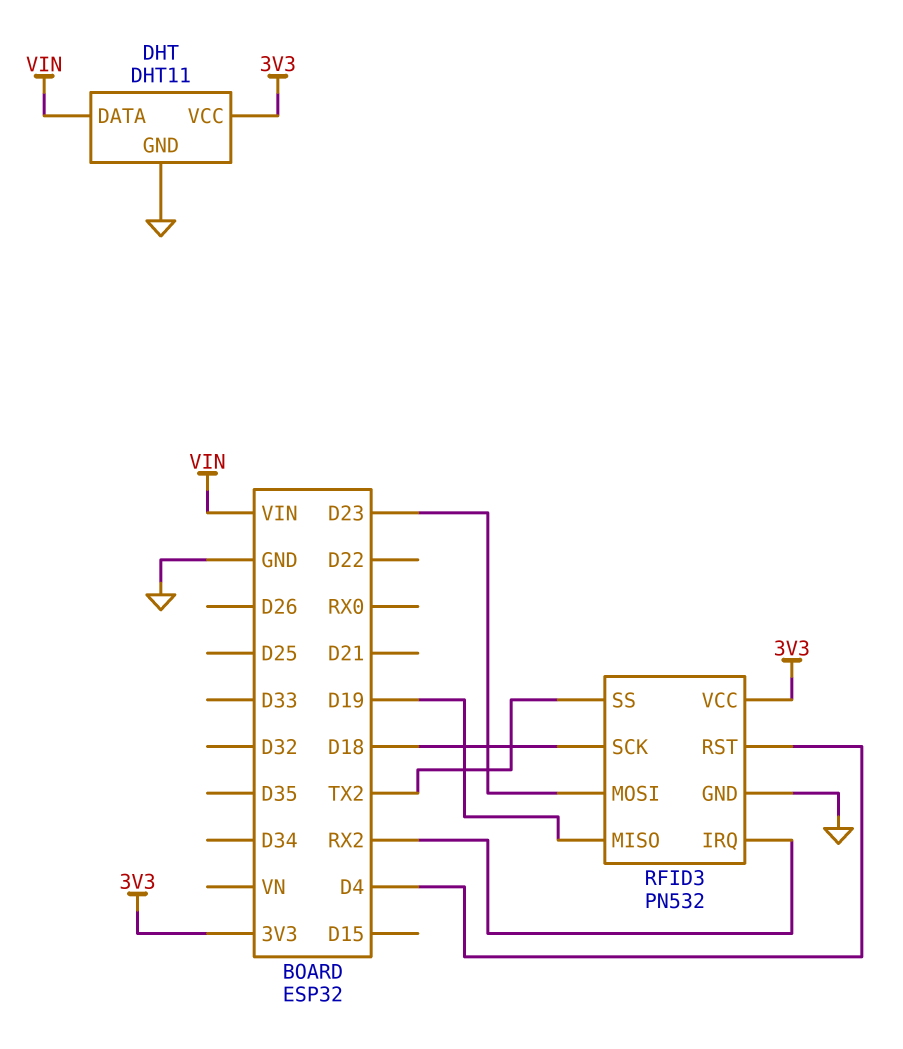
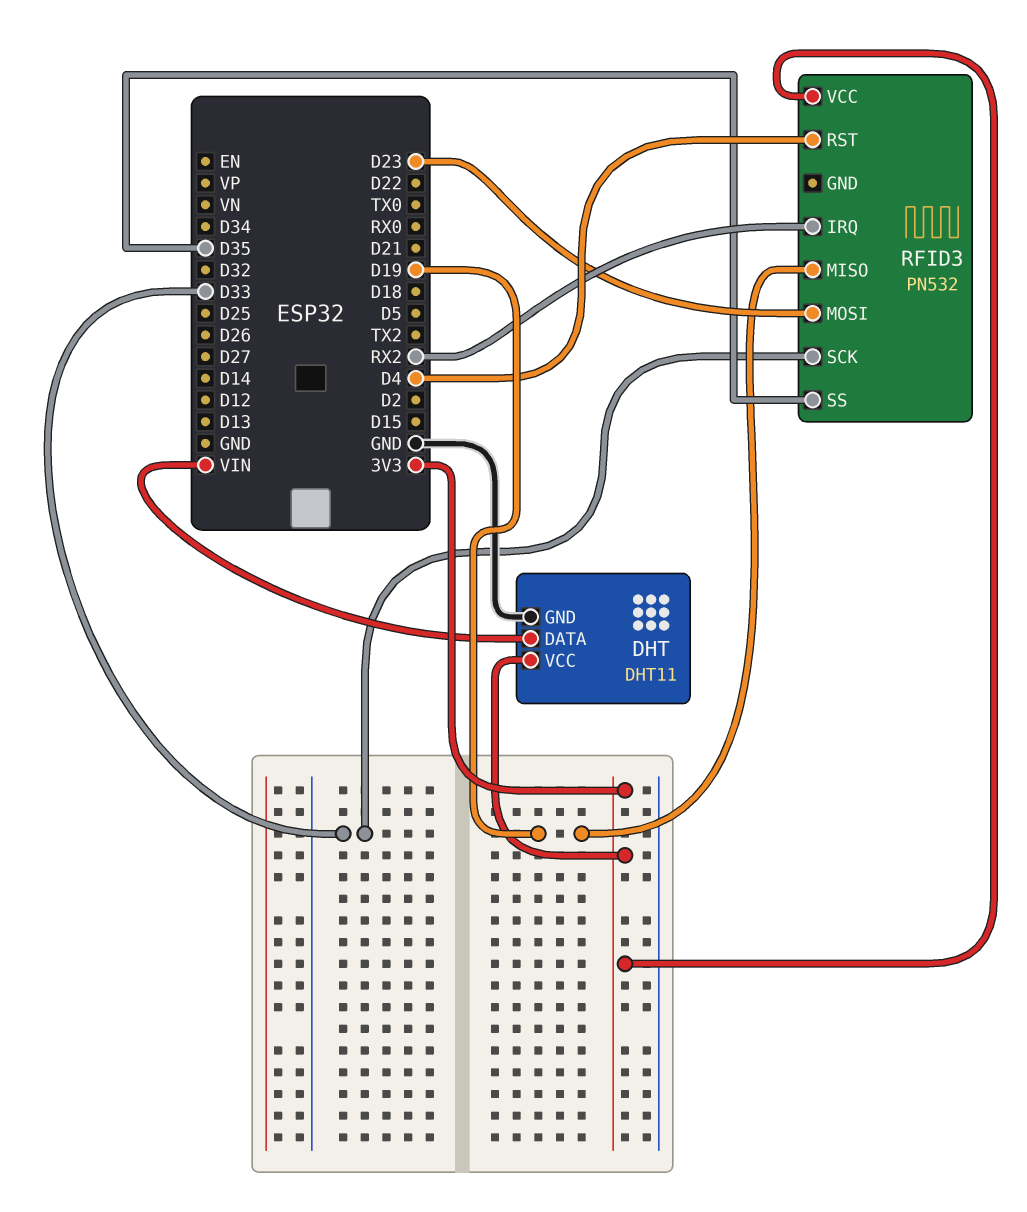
RFID3 pin GND: GND -> none
RFID3 pin SCK: D18 -> D33
RFID3 pin SS: TX2 -> D35

